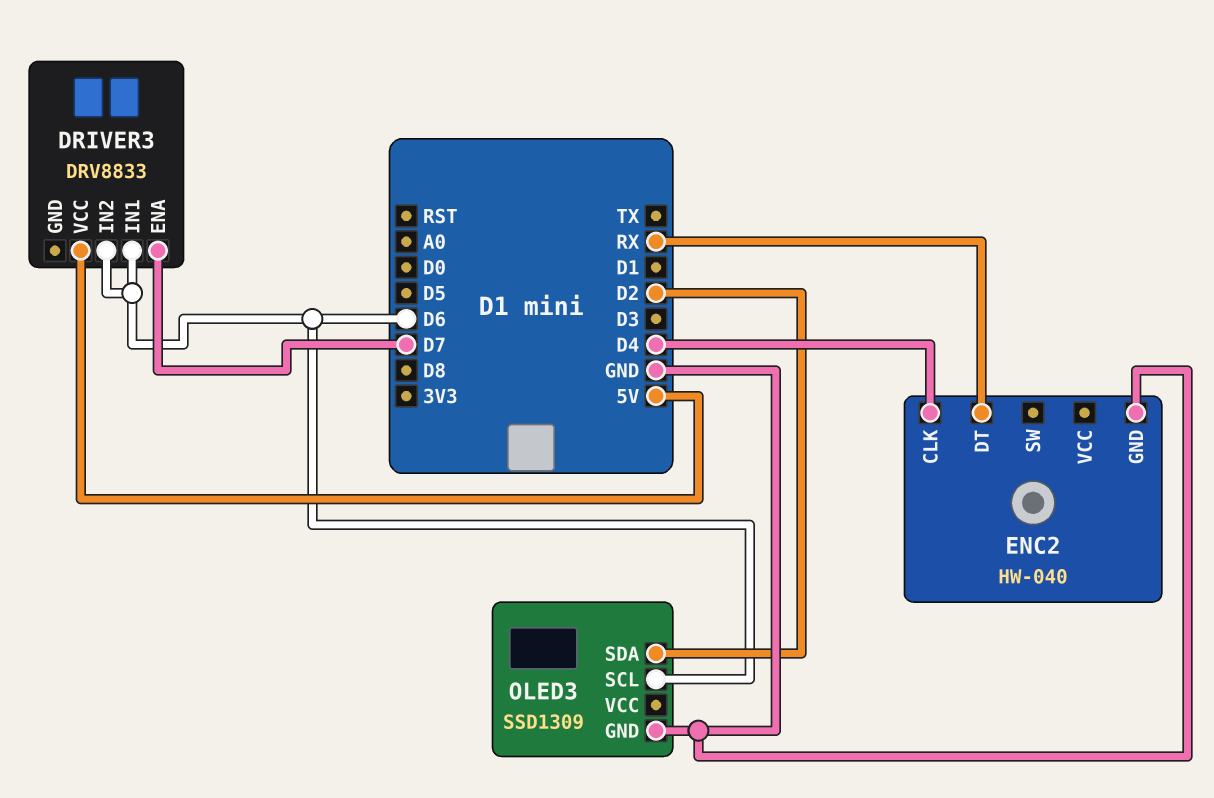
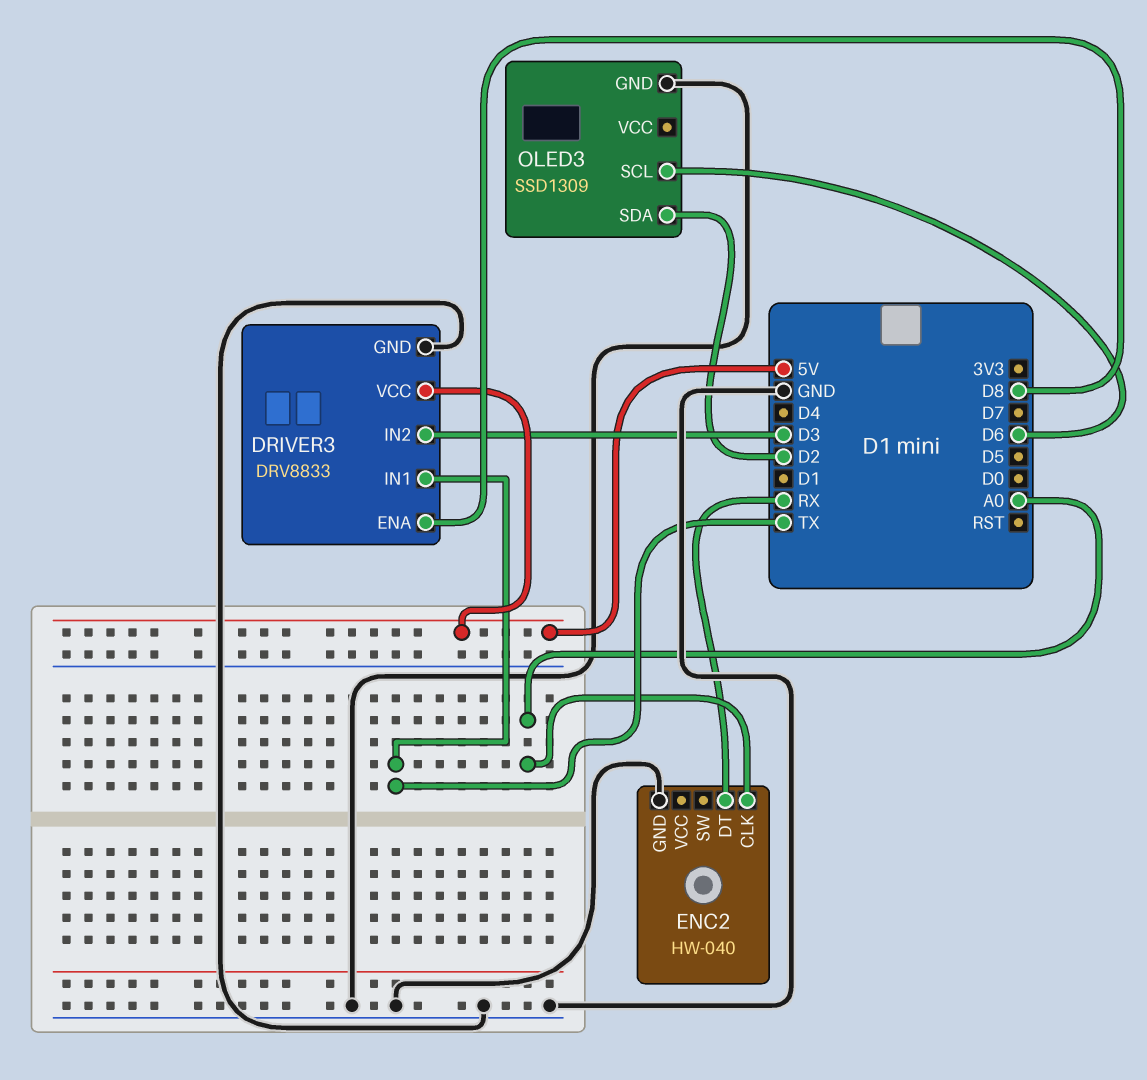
DRIVER3 pin ENA: D7 -> D8
DRIVER3 pin GND: none -> GND
DRIVER3 pin IN1: D6 -> TX
DRIVER3 pin IN2: D6 -> D3
ENC2 pin CLK: D4 -> A0

